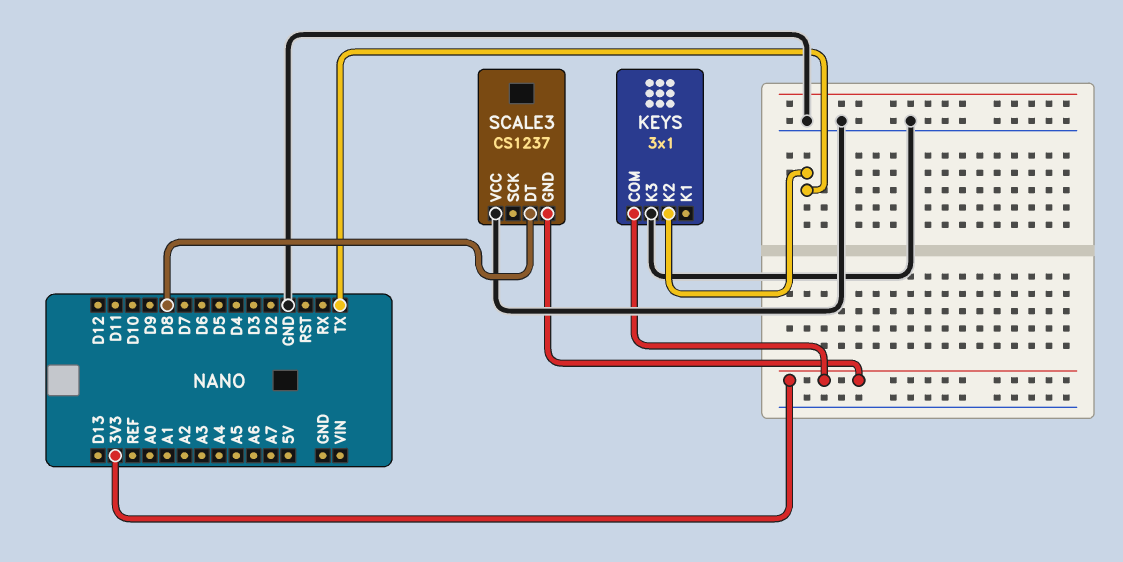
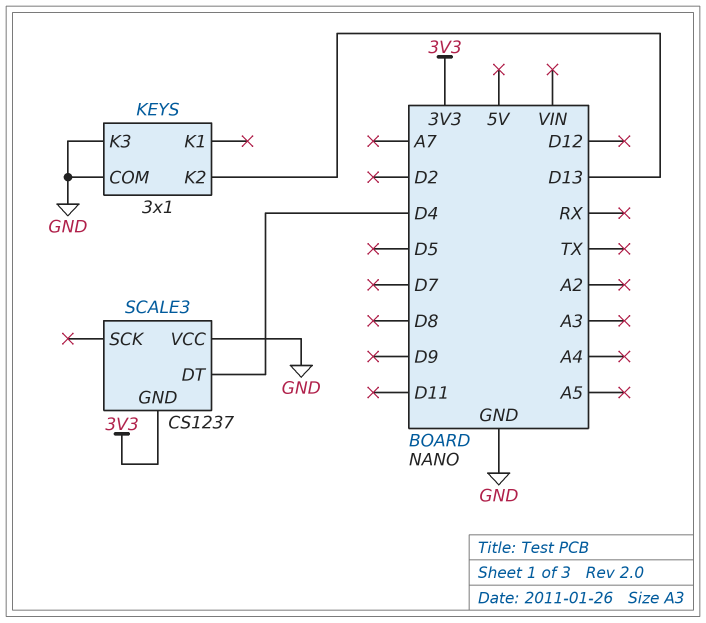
KEYS pin COM: 3V3 -> GND
KEYS pin K2: TX -> D13
SCALE3 pin DT: D8 -> D4

